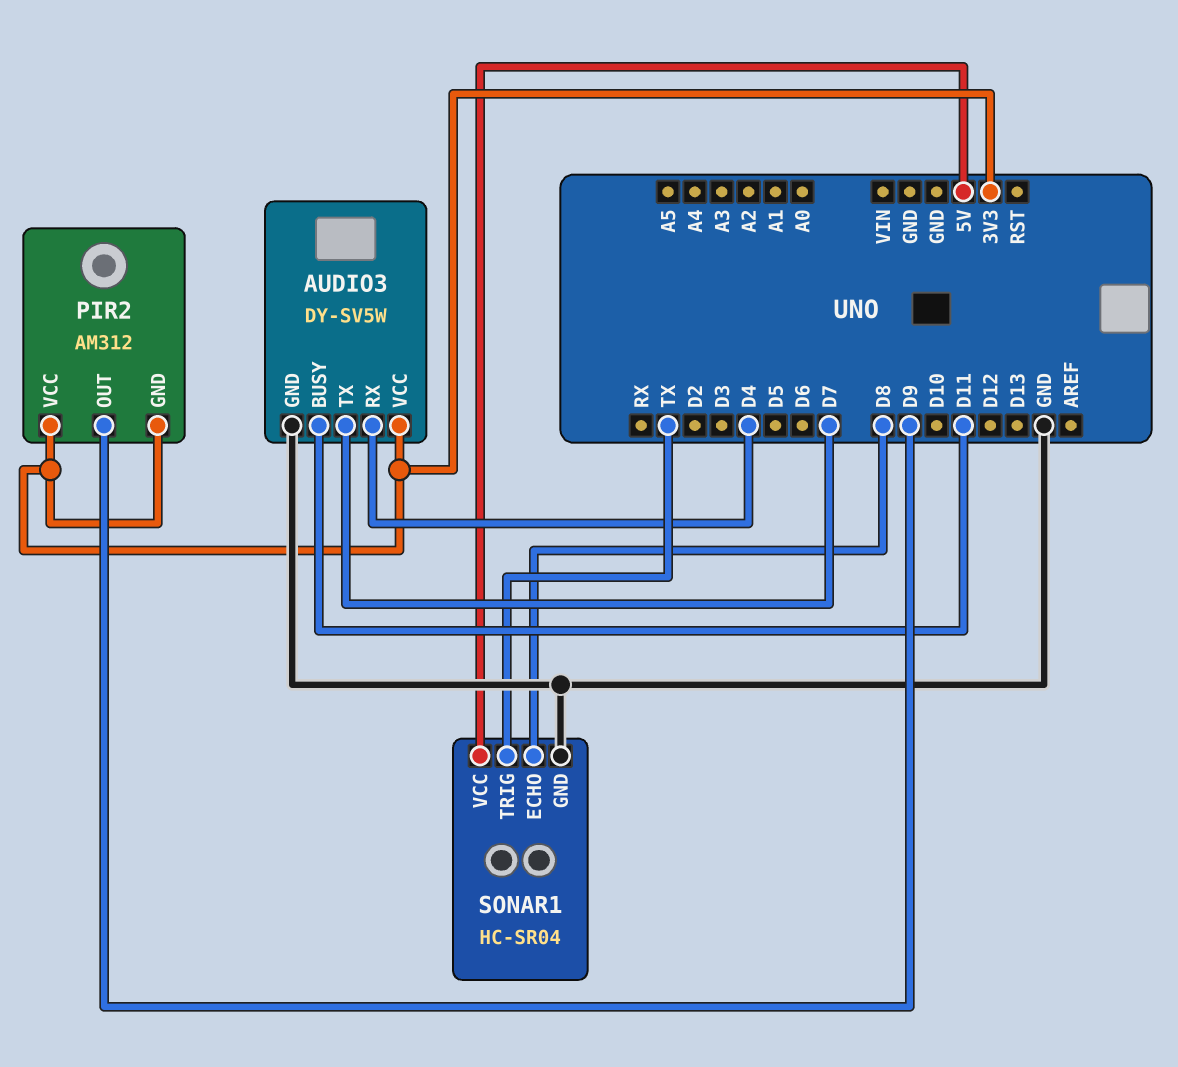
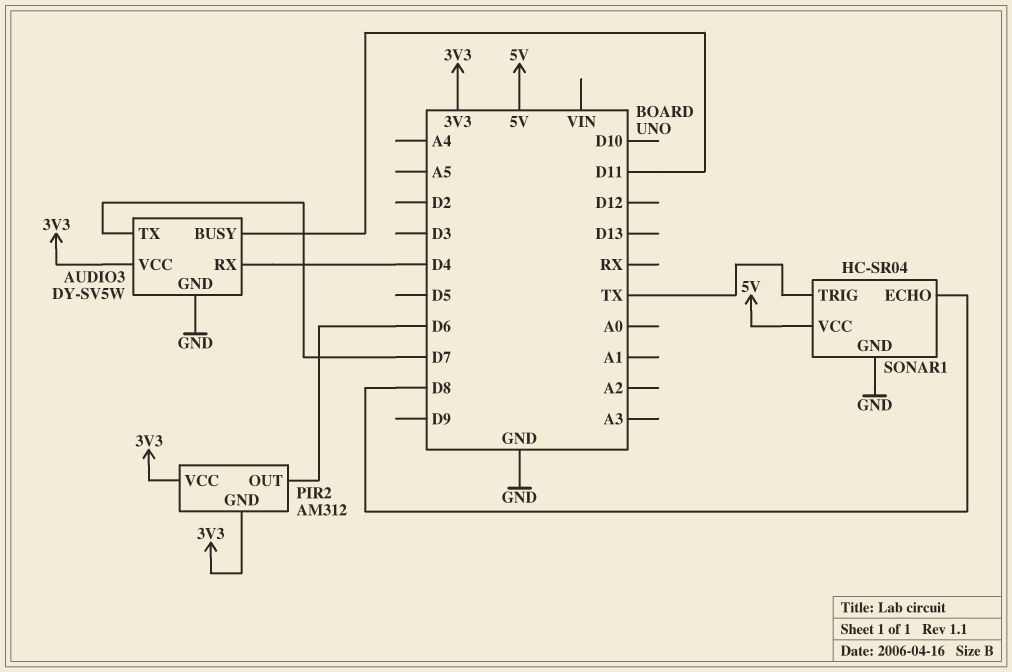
PIR2 pin OUT: D9 -> D6

